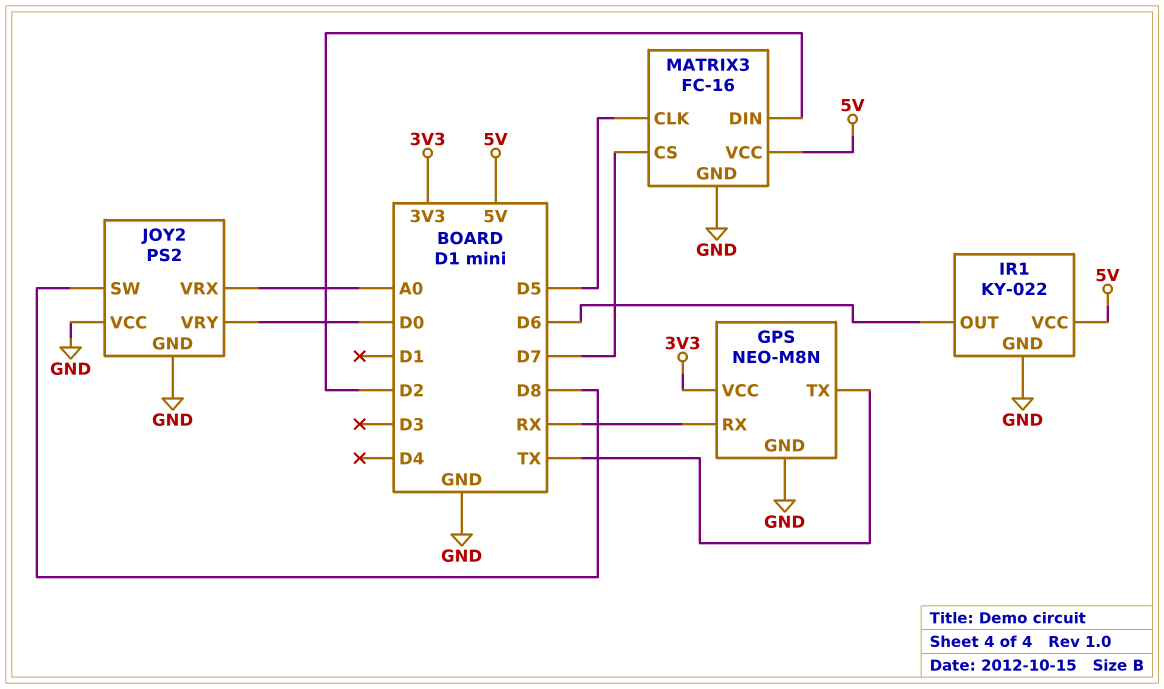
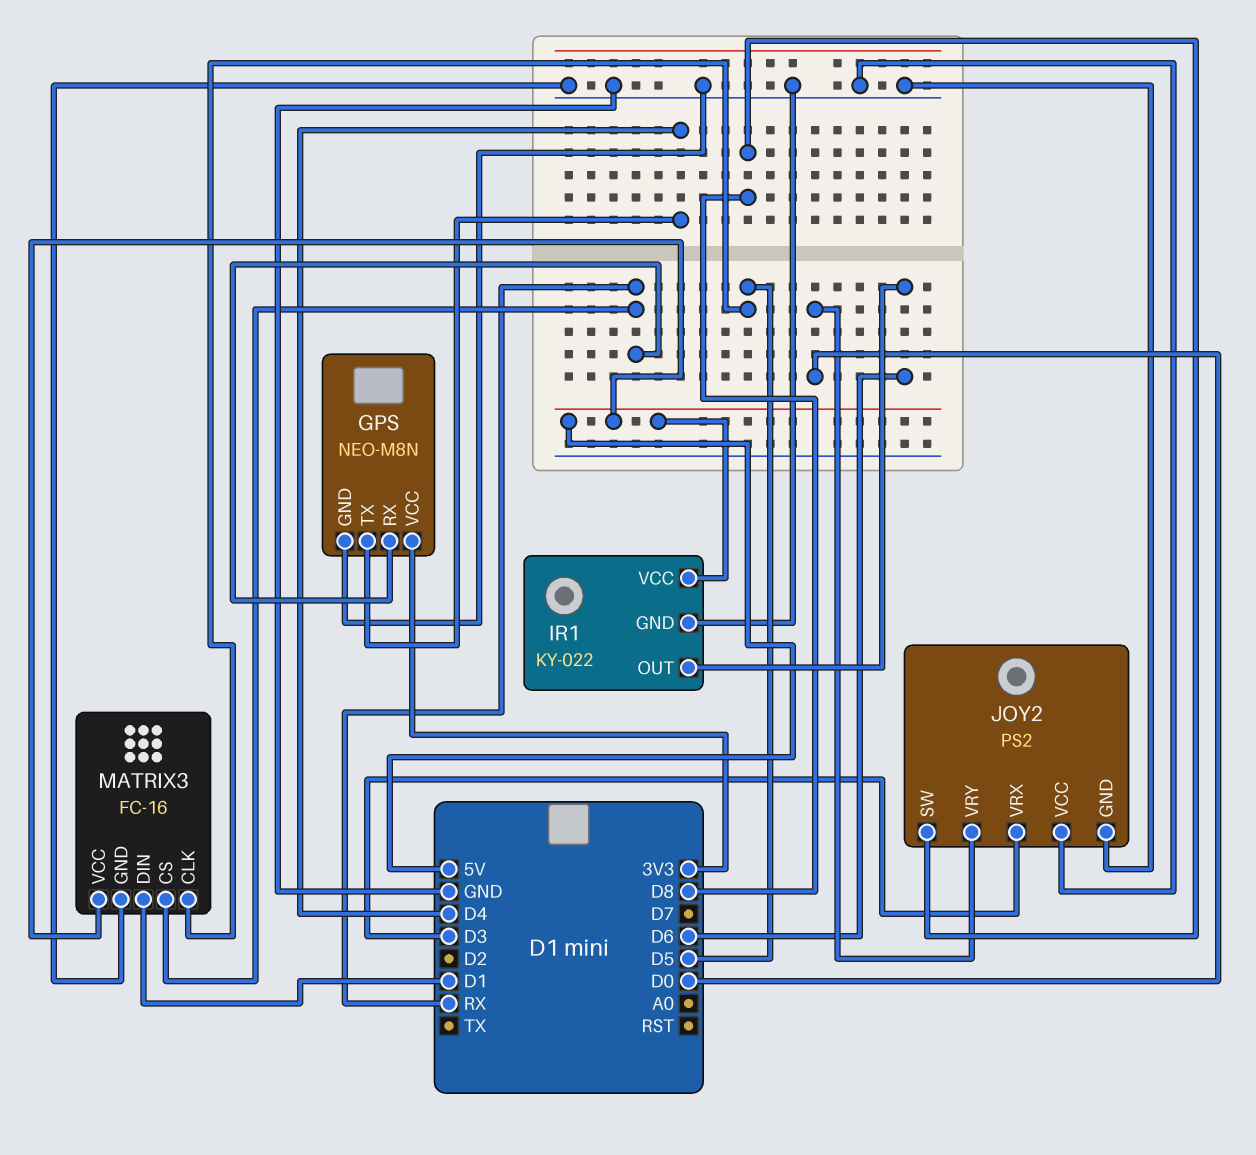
GPS pin TX: TX -> D4
JOY2 pin VRX: A0 -> D3
MATRIX3 pin CS: D7 -> RX
MATRIX3 pin DIN: D2 -> D1

